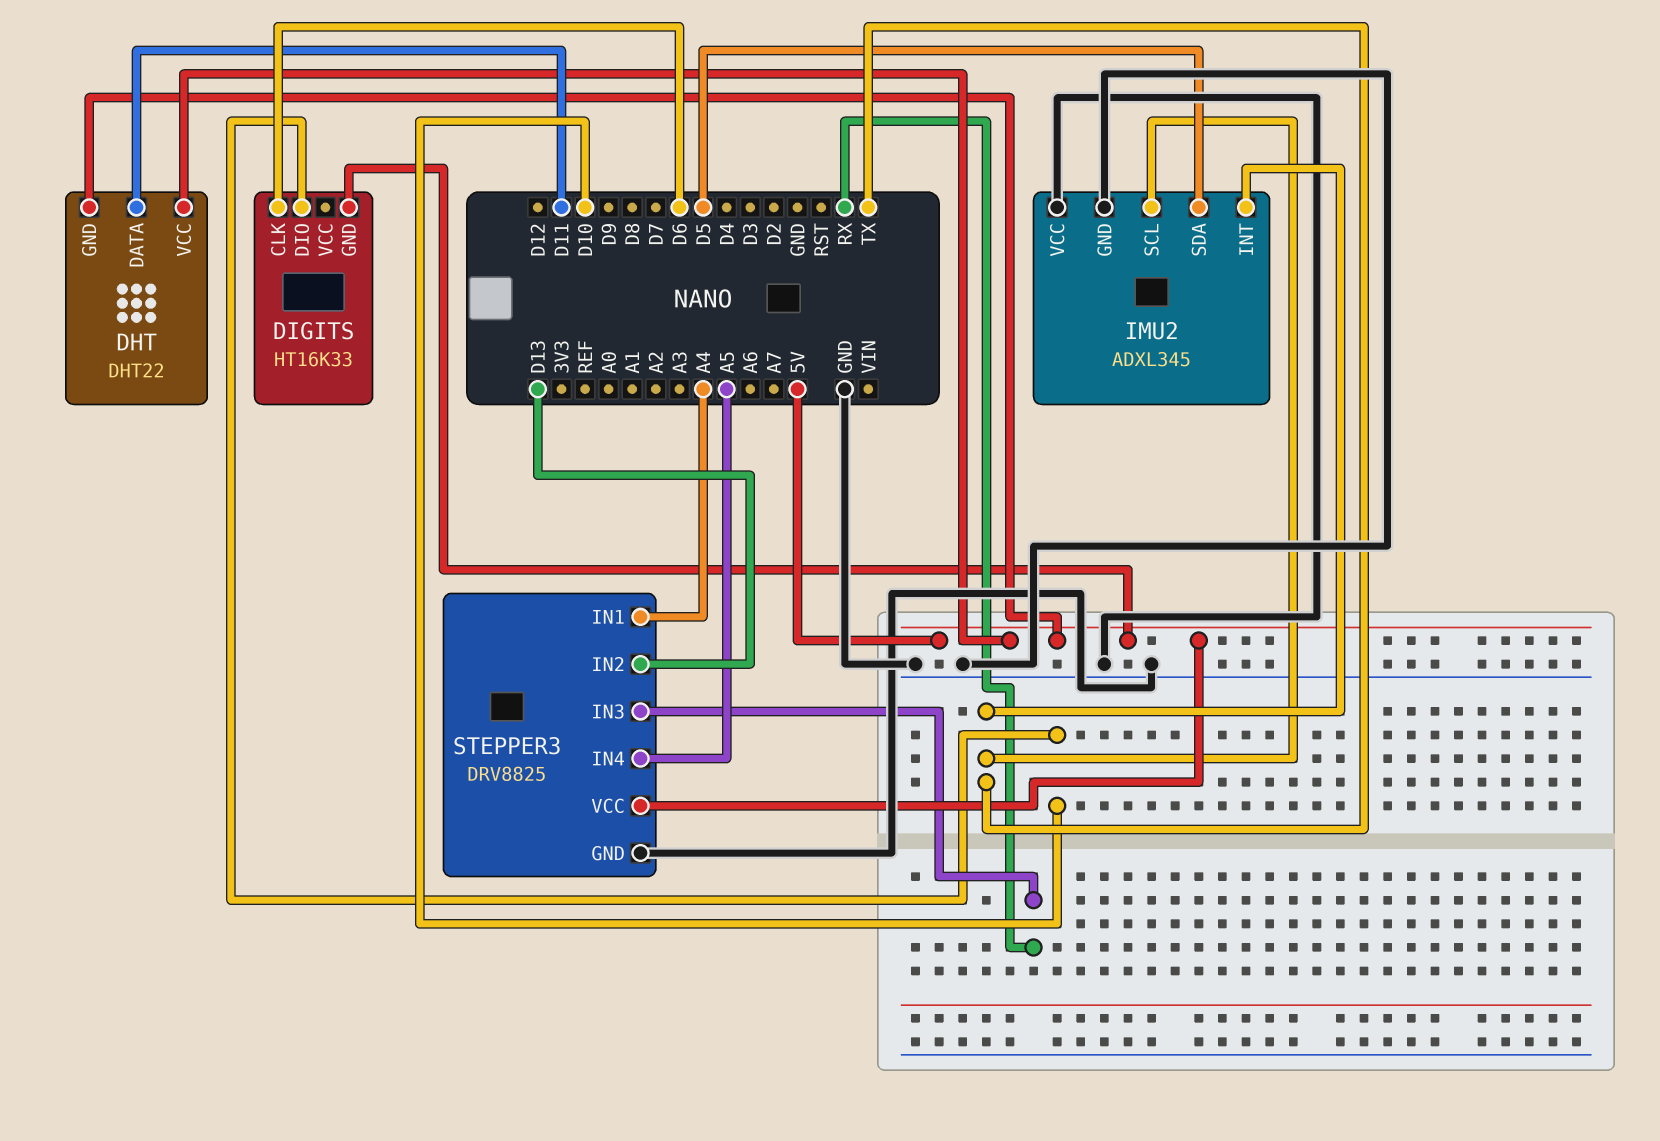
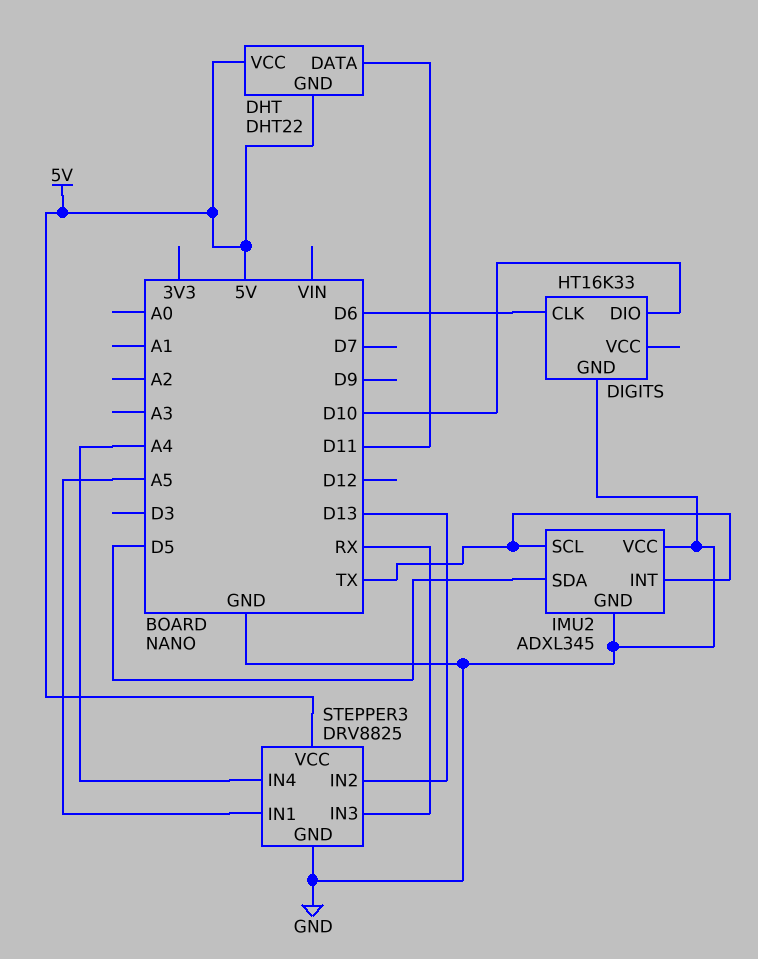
DIGITS pin GND: 5V -> GND
STEPPER3 pin IN1: A4 -> A5
STEPPER3 pin IN4: A5 -> A4

